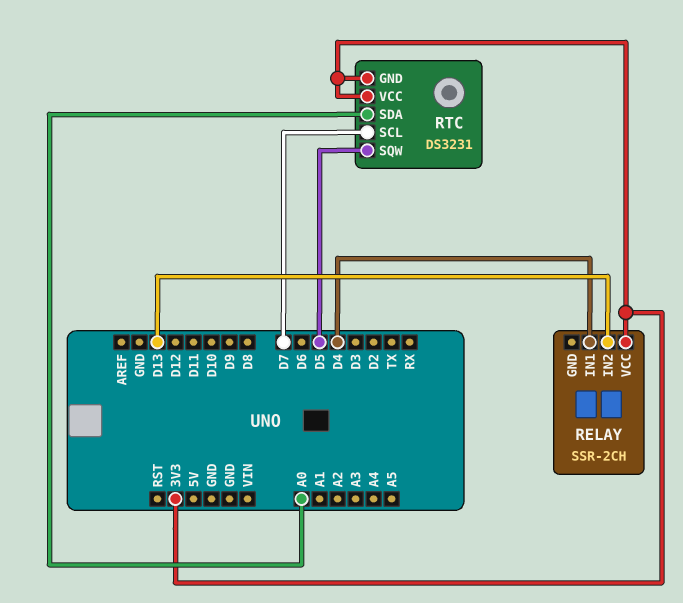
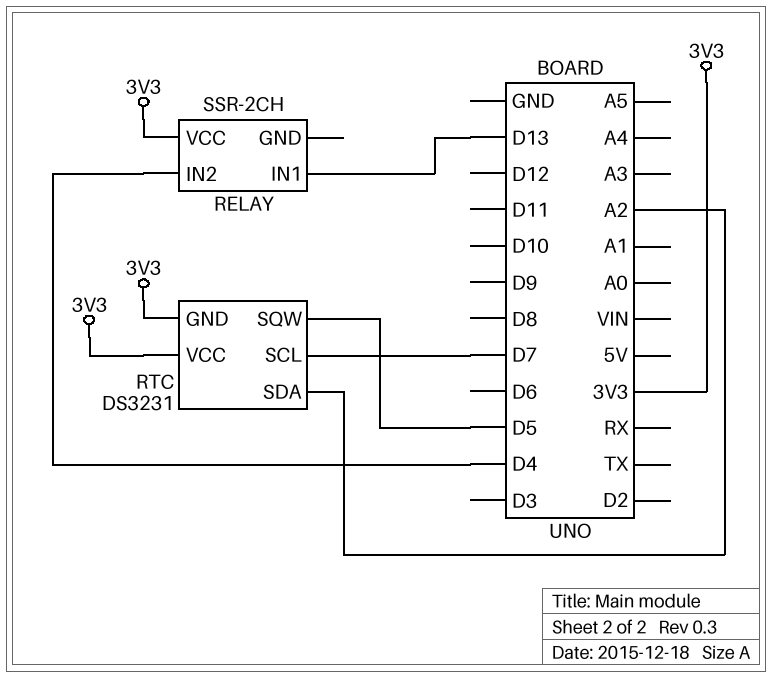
RELAY pin IN1: D4 -> D13
RELAY pin IN2: D13 -> D4
RTC pin SDA: A0 -> A2

